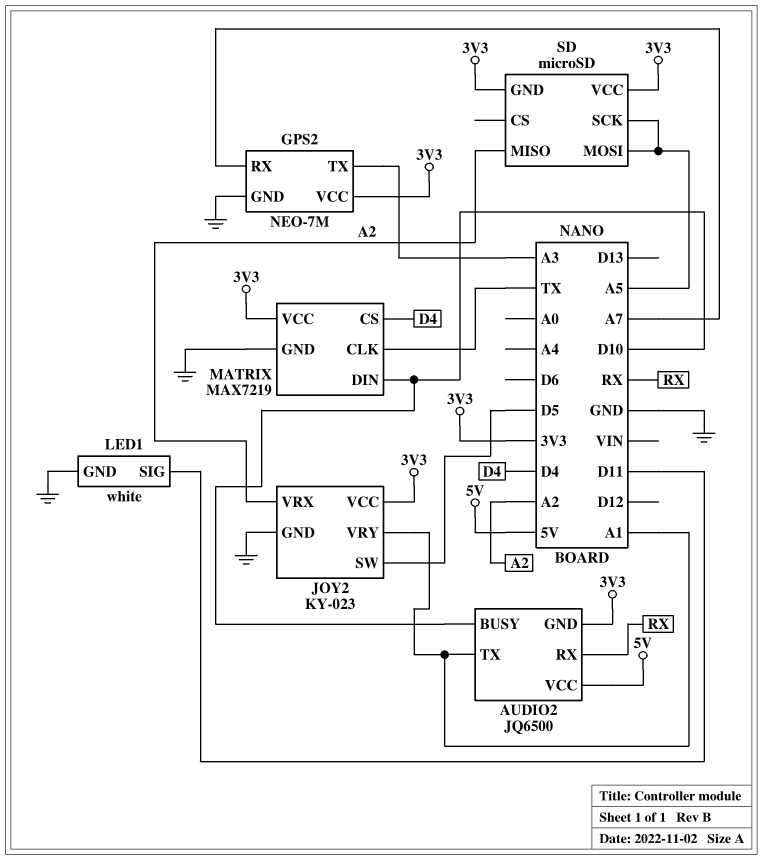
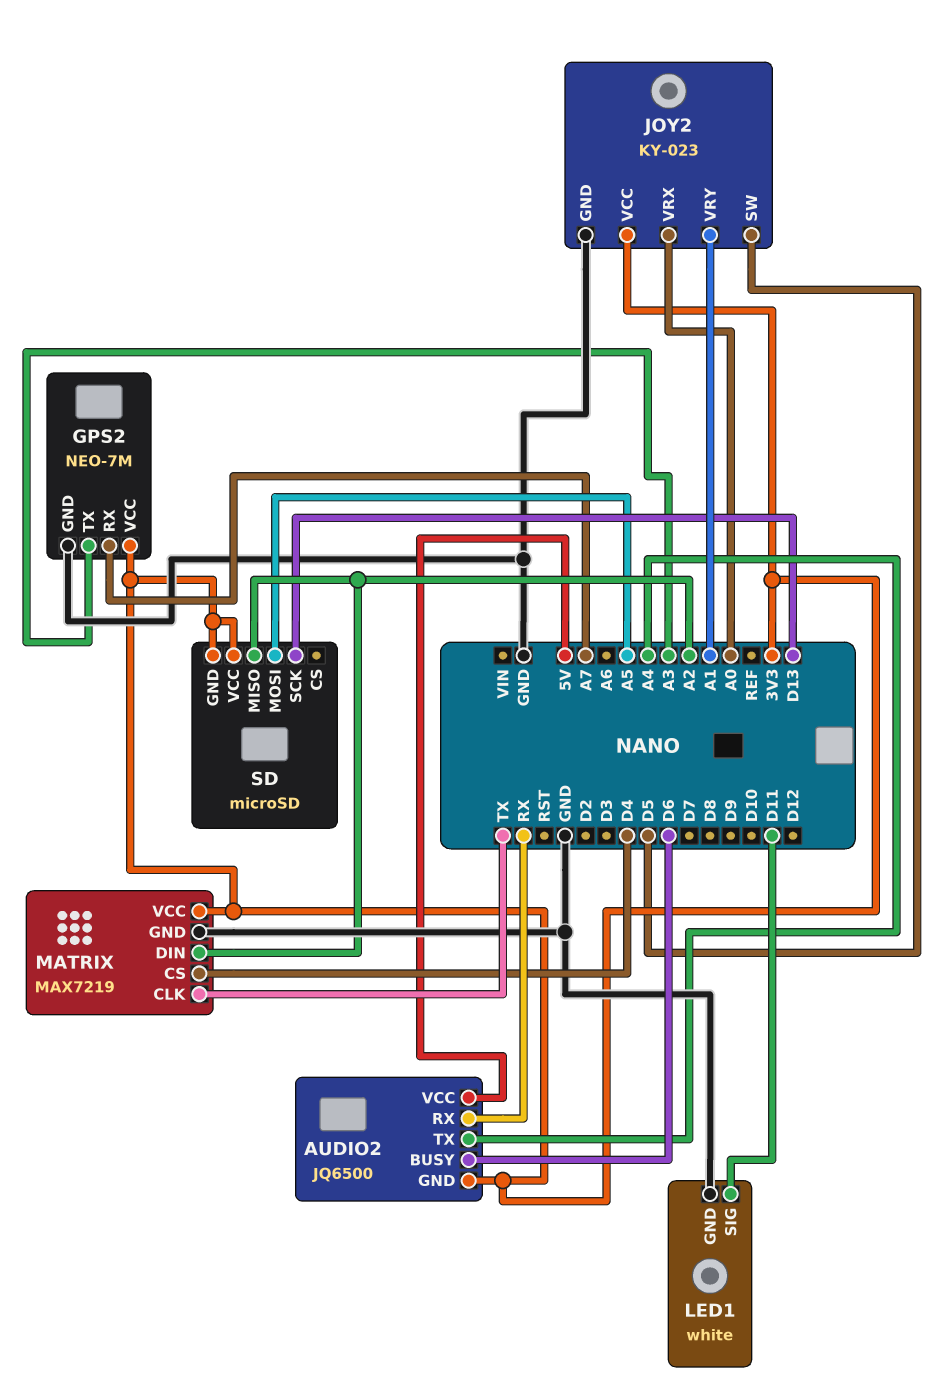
AUDIO2 pin BUSY: D10 -> D6
AUDIO2 pin TX: A1 -> A4
JOY2 pin VRX: A2 -> A0
MATRIX pin DIN: D10 -> A2
SD pin SCK: A5 -> D13

